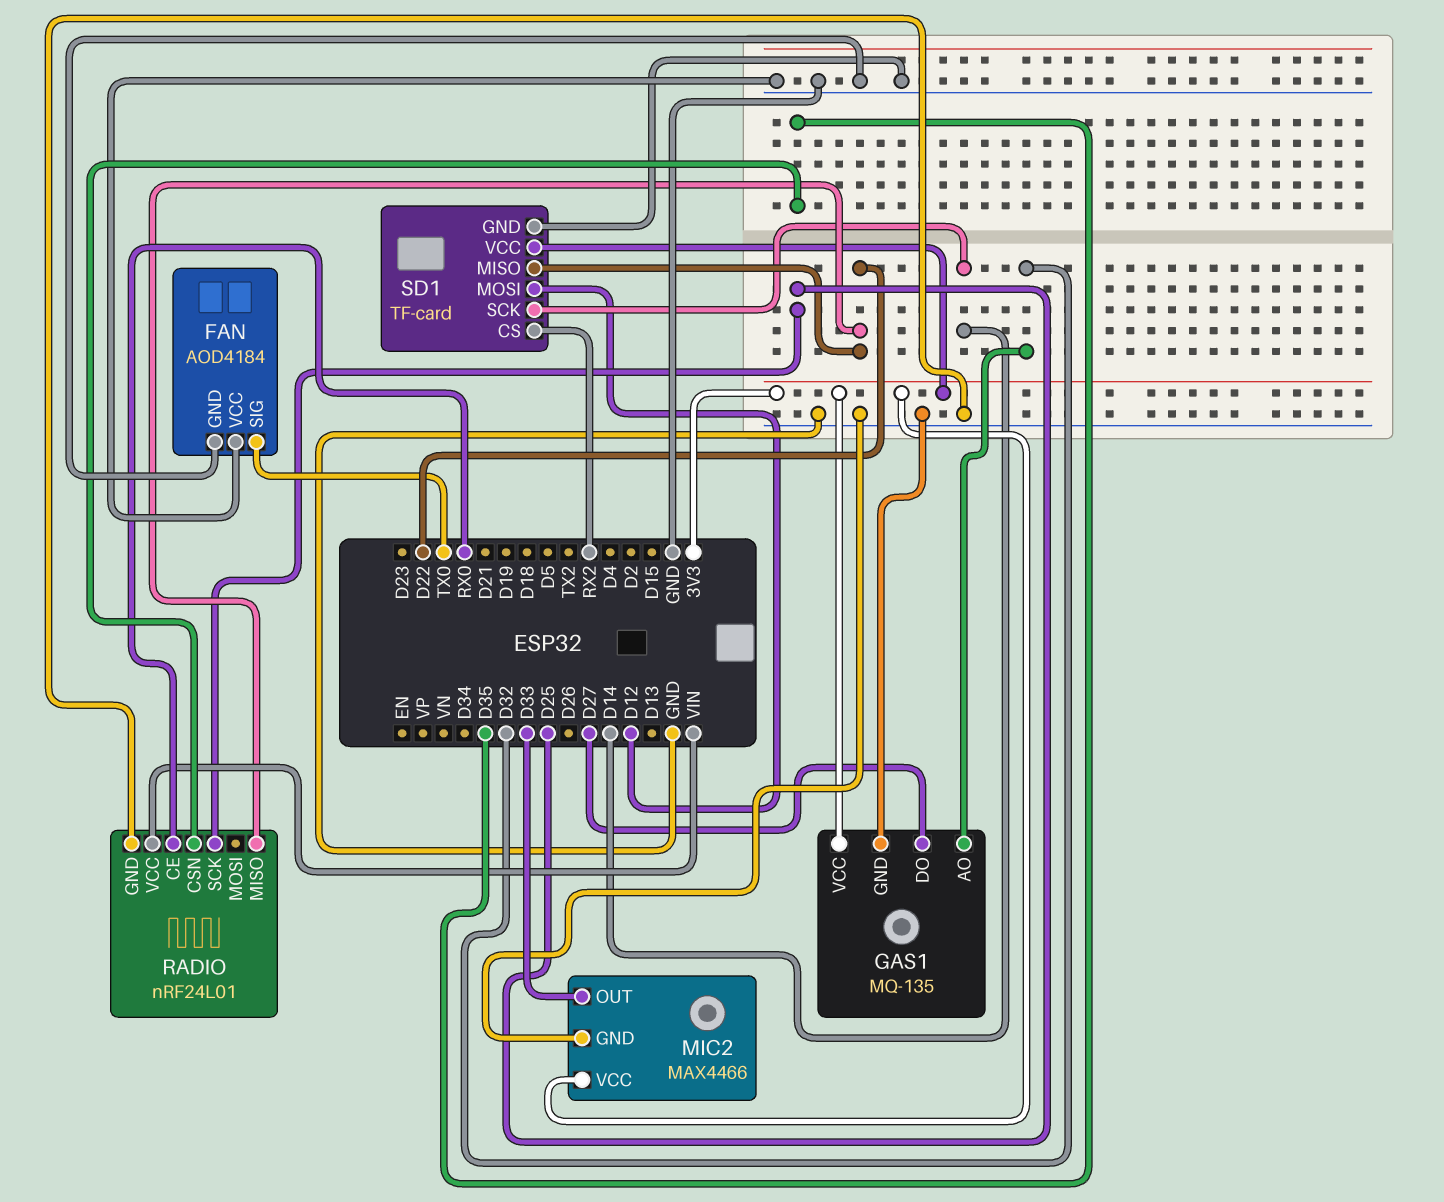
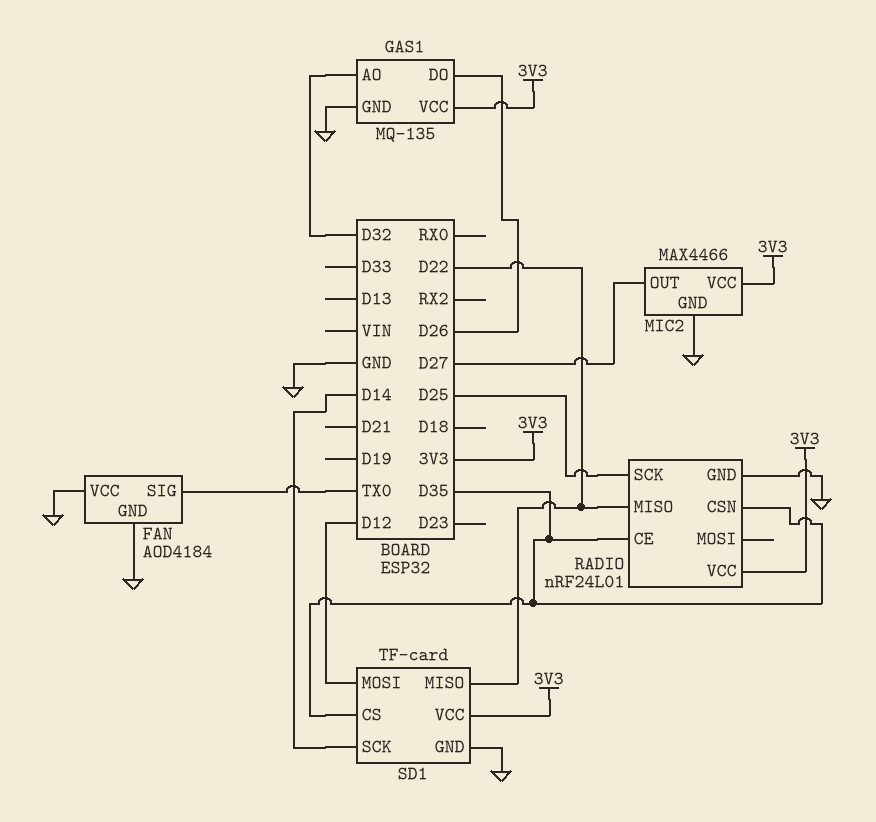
GAS1 pin DO: D27 -> D26
MIC2 pin OUT: D33 -> D27
RADIO pin CE: RX0 -> D35
RADIO pin VCC: VIN -> 3V3
SD1 pin CS: RX2 -> D35

